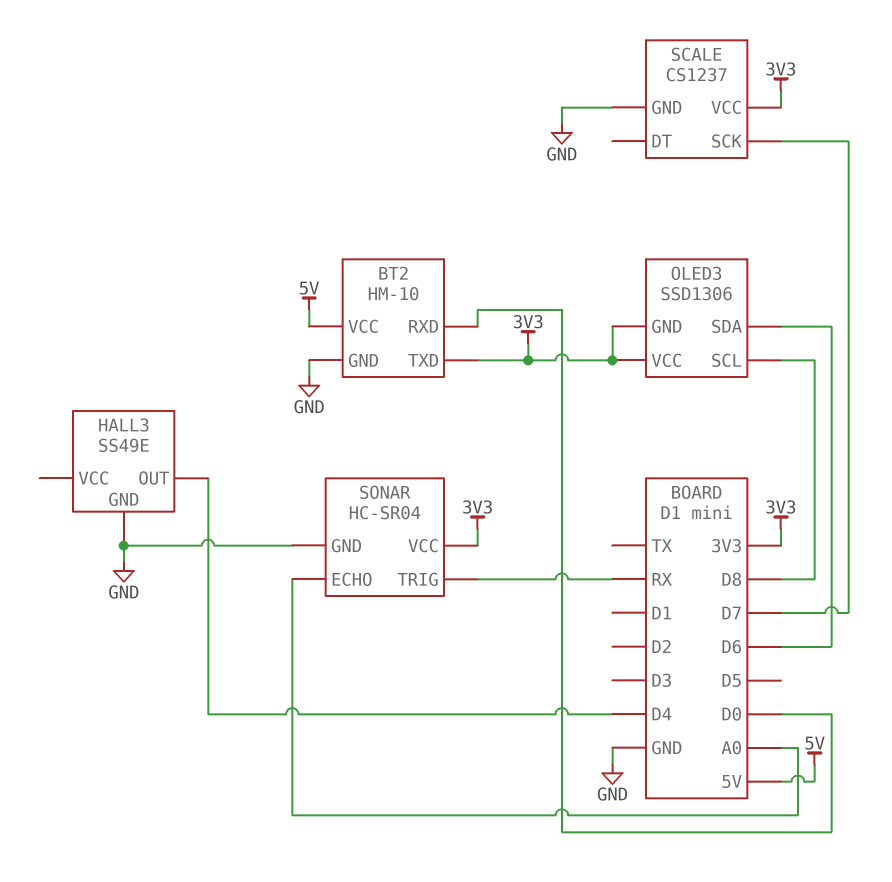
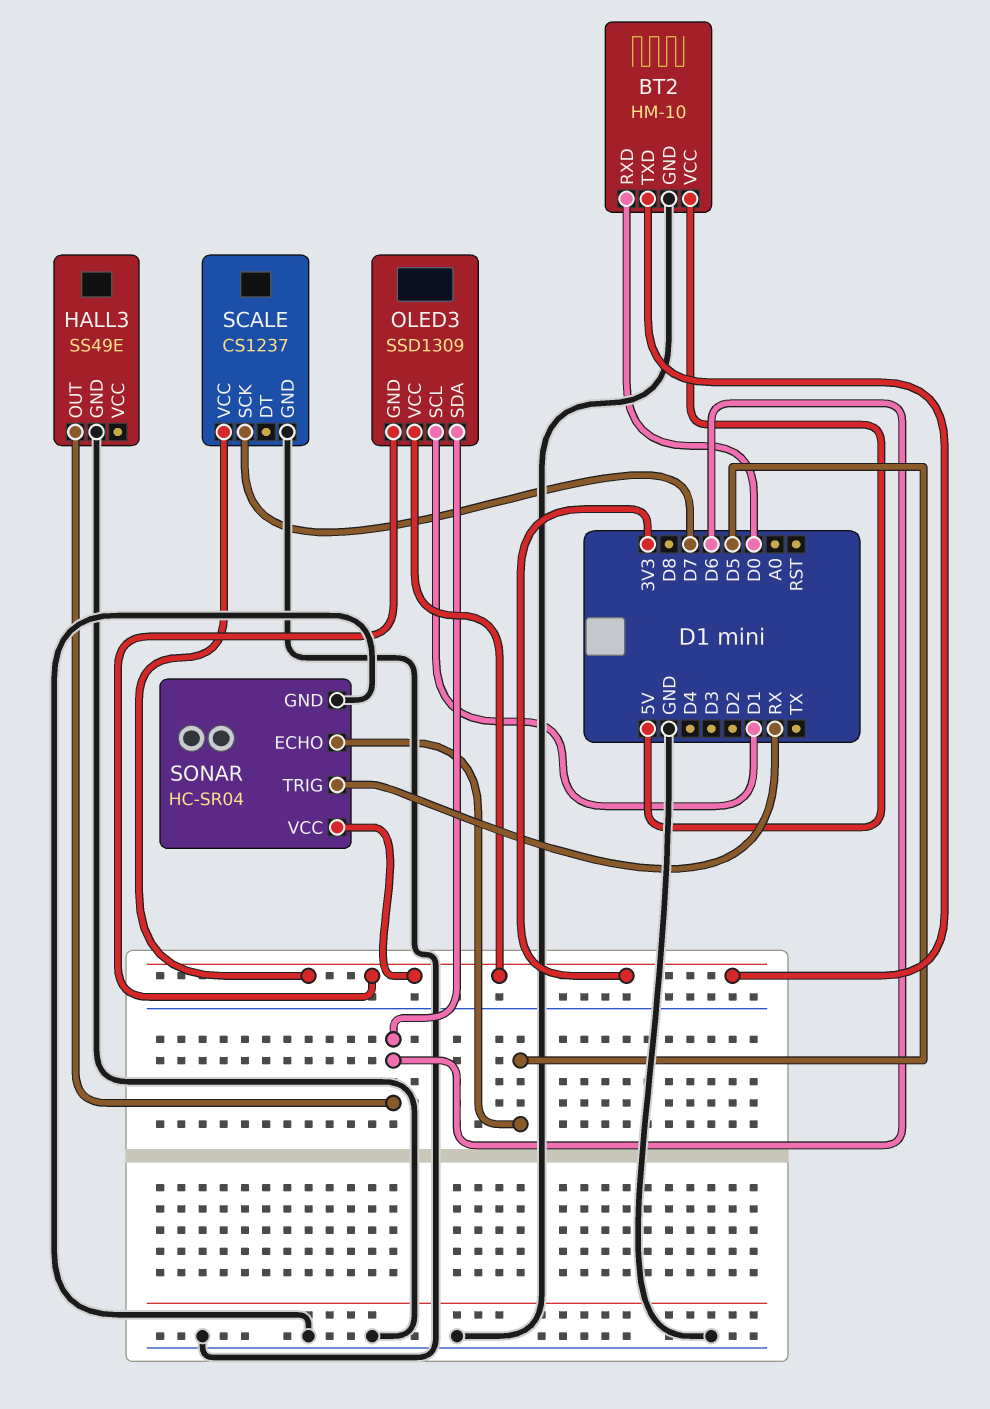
HALL3 pin OUT: D4 -> D6
OLED3: SSD1306 -> SSD1309
OLED3 pin SCL: D8 -> D1
SONAR pin ECHO: A0 -> D5

